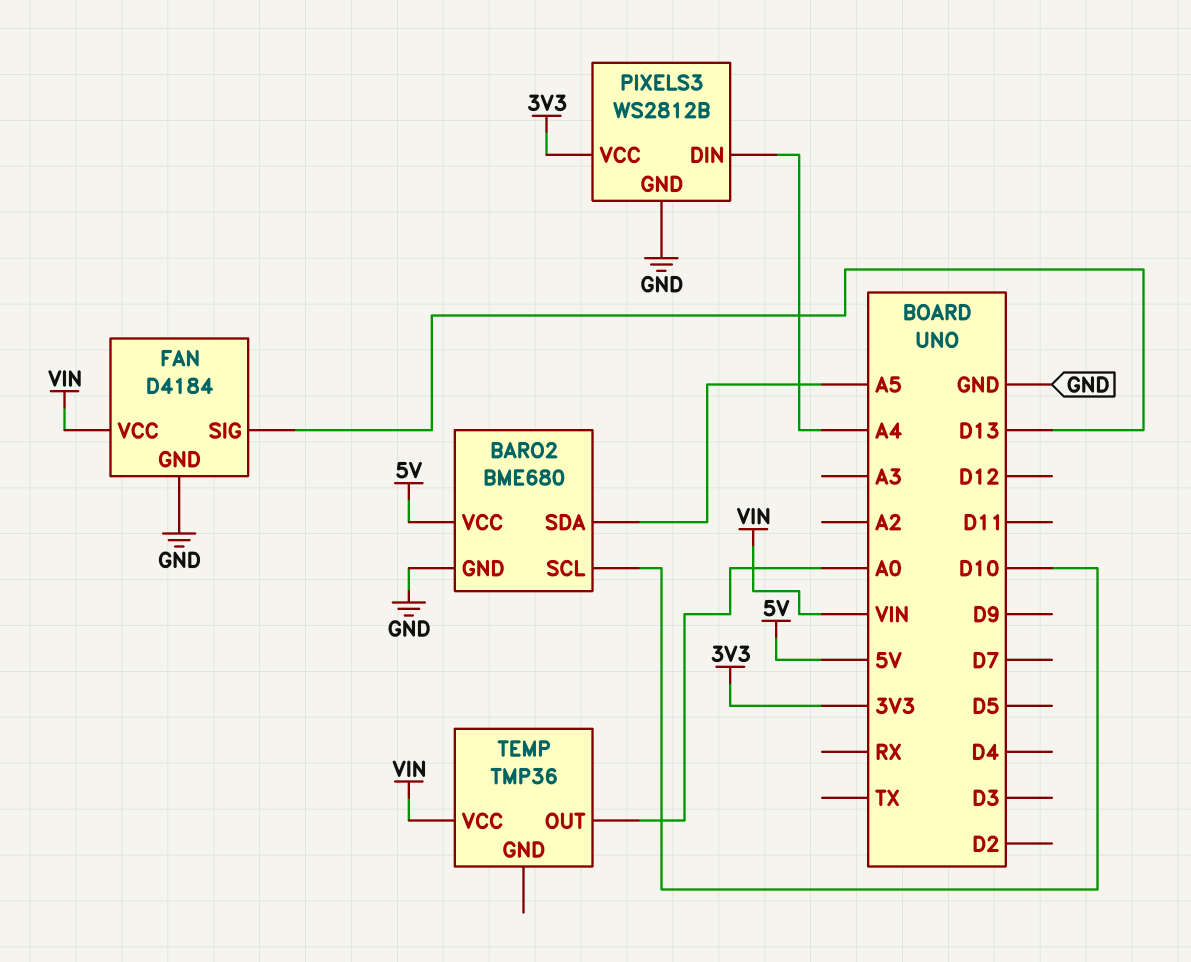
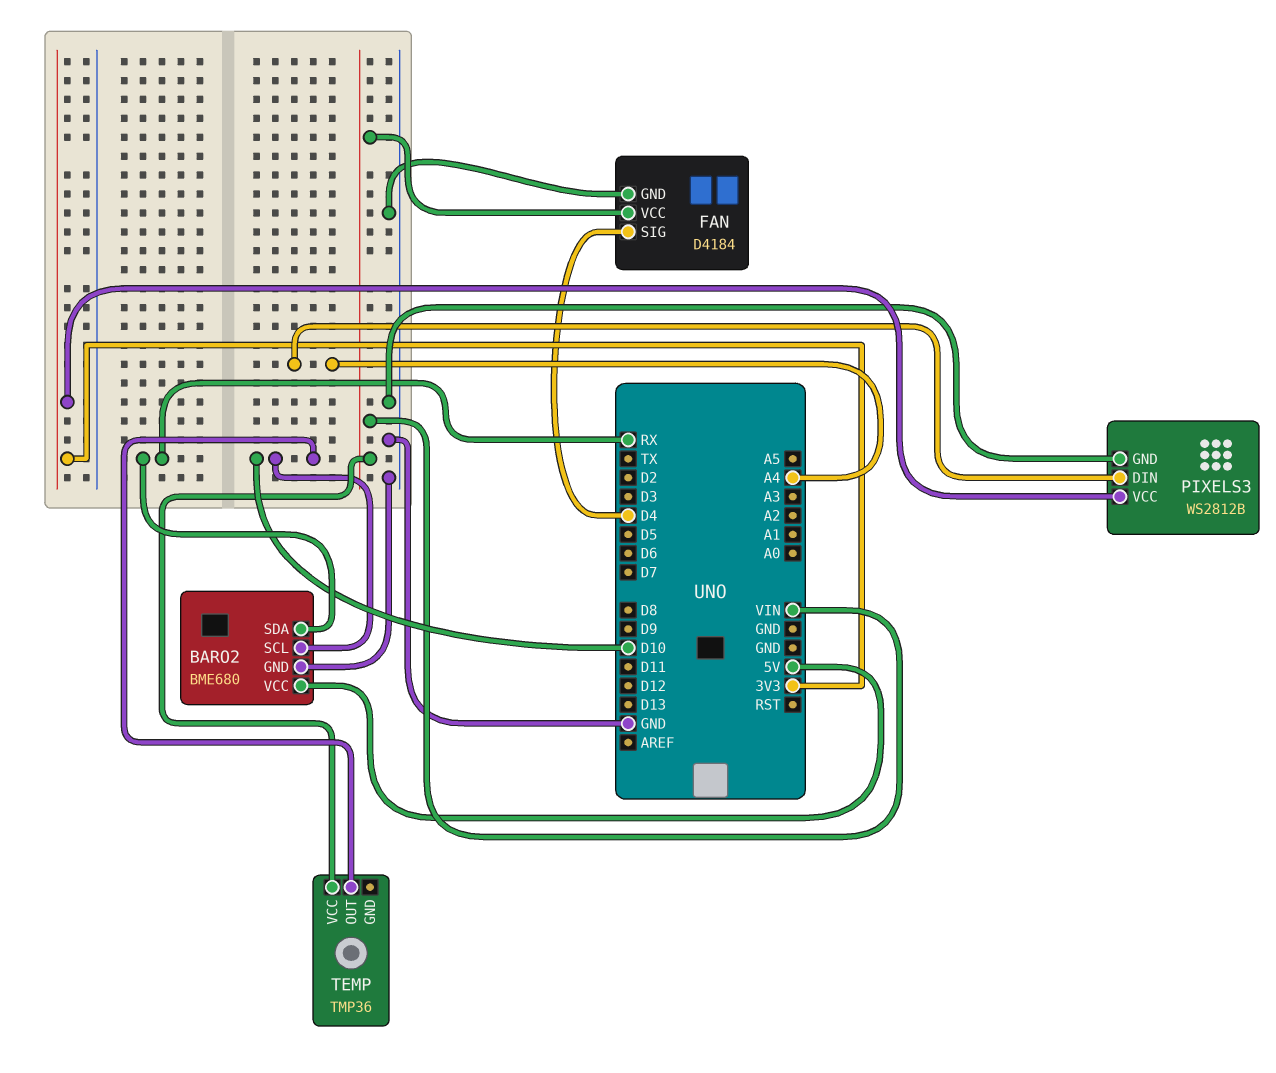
BARO2 pin SDA: A5 -> RX
FAN pin SIG: D13 -> D4
TEMP pin OUT: A0 -> D10

